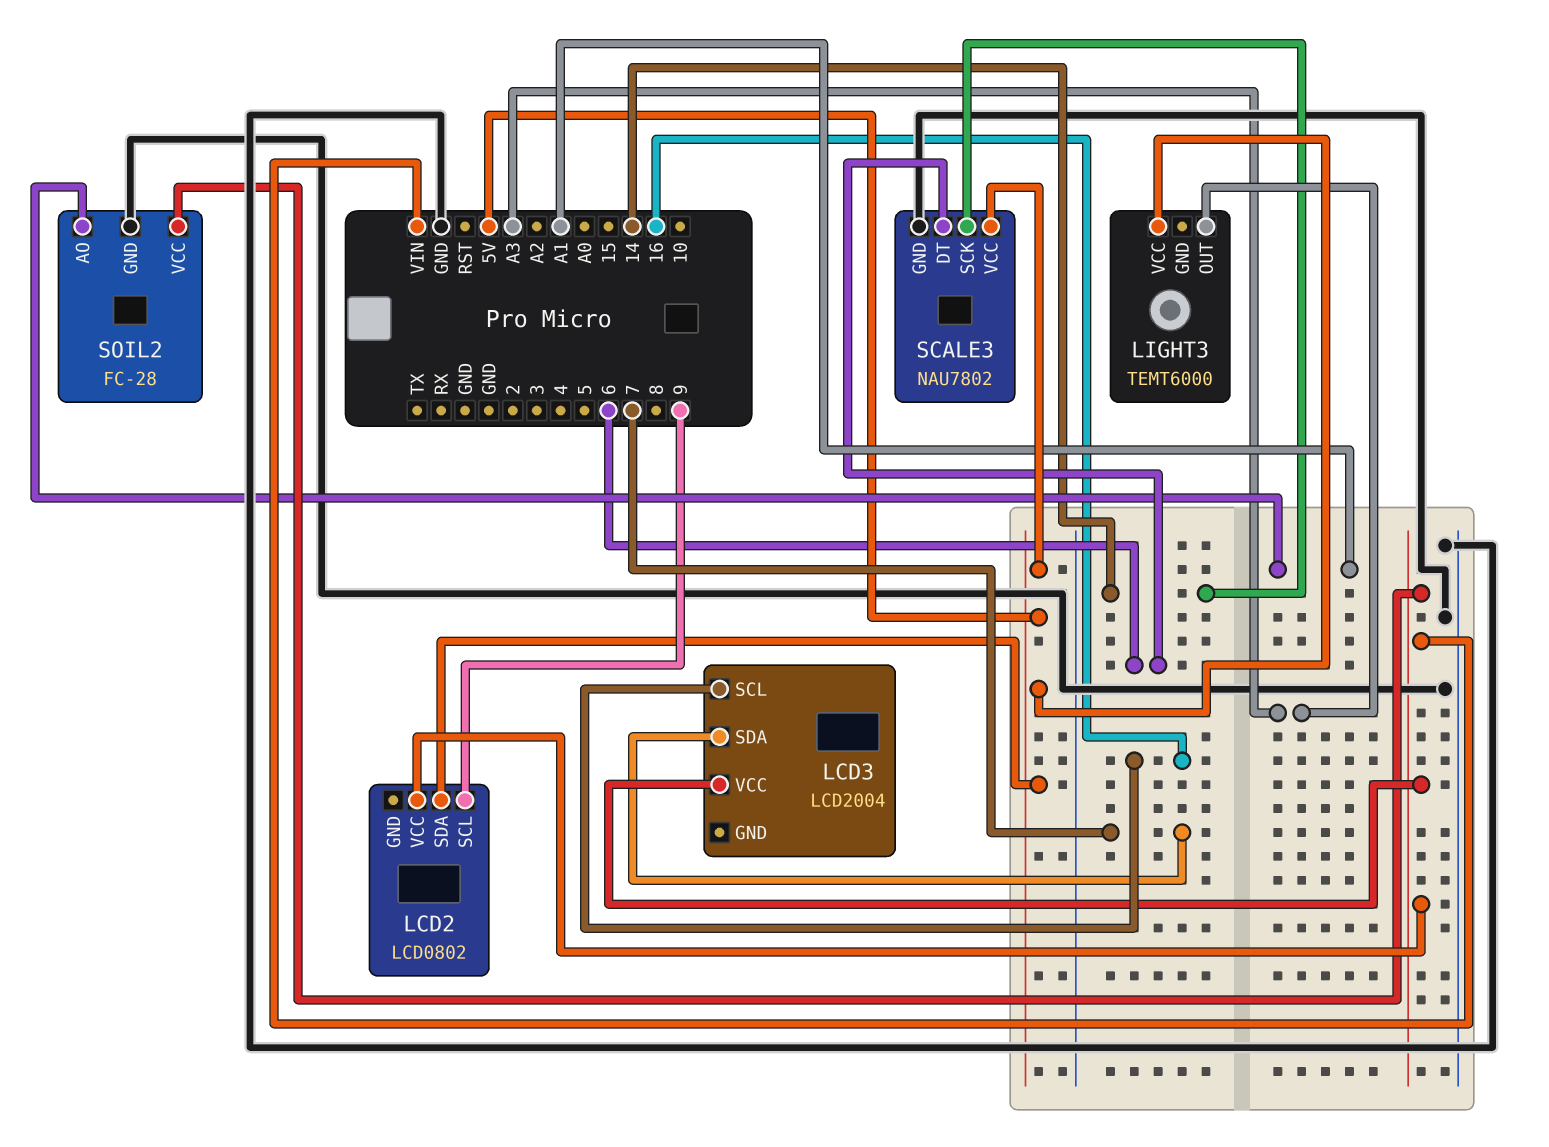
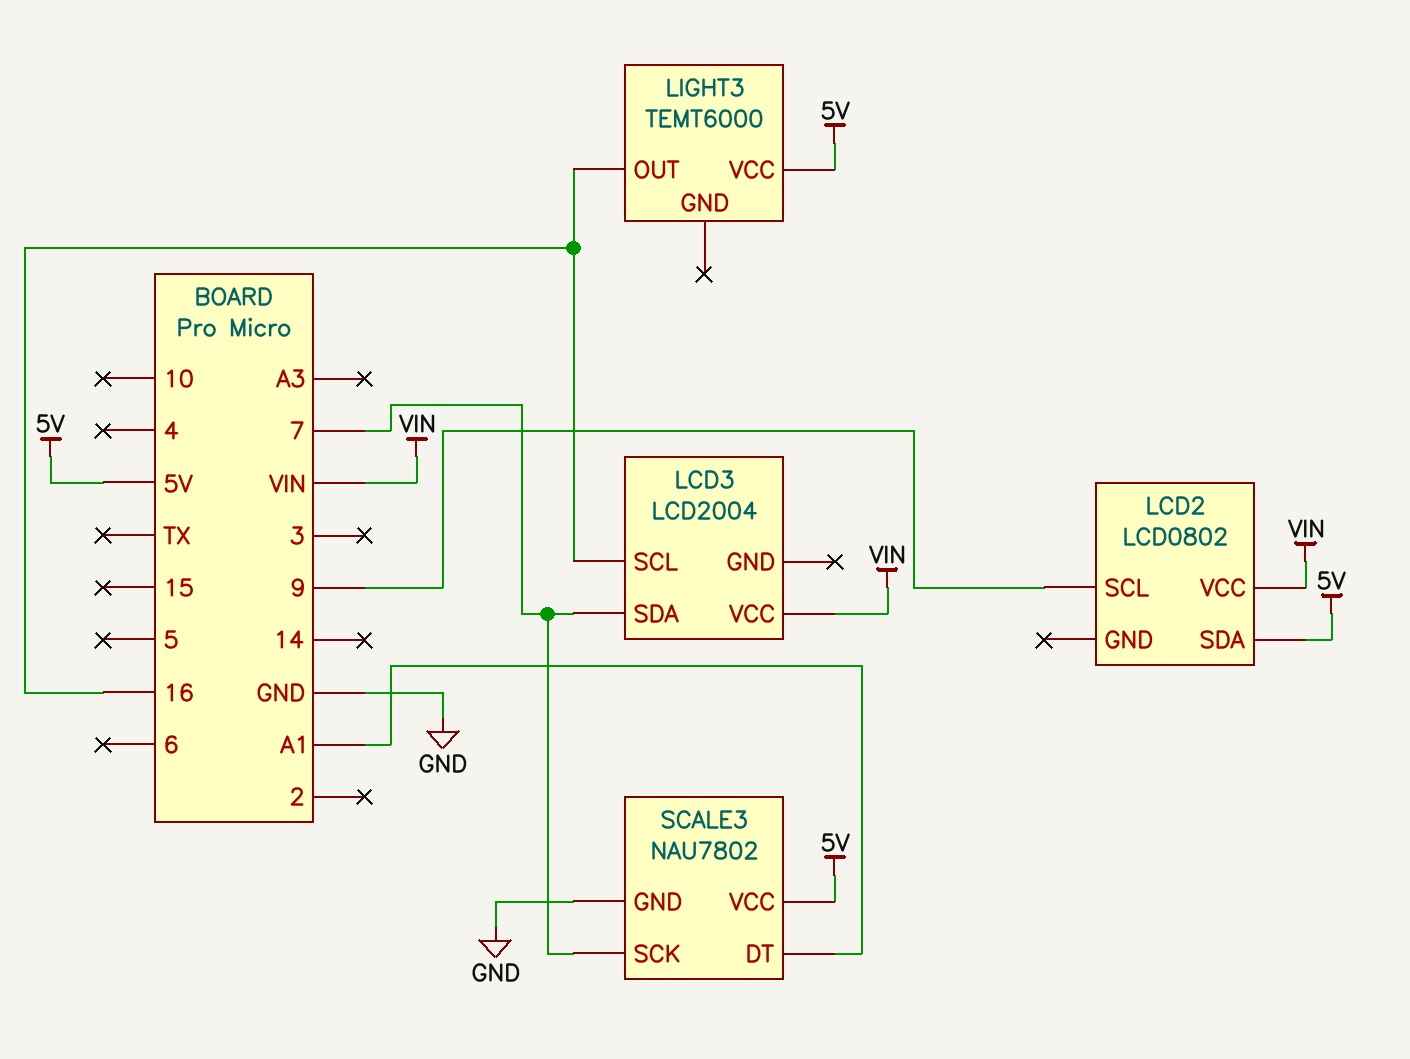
LIGHT3 pin OUT: A3 -> 16
SCALE3 pin DT: 6 -> A1
SCALE3 pin SCK: 14 -> 7
SOIL2: FC-28 -> none
SOIL2 pin AO: A1 -> none
SOIL2 pin GND: GND -> none
SOIL2 pin VCC: VIN -> none

